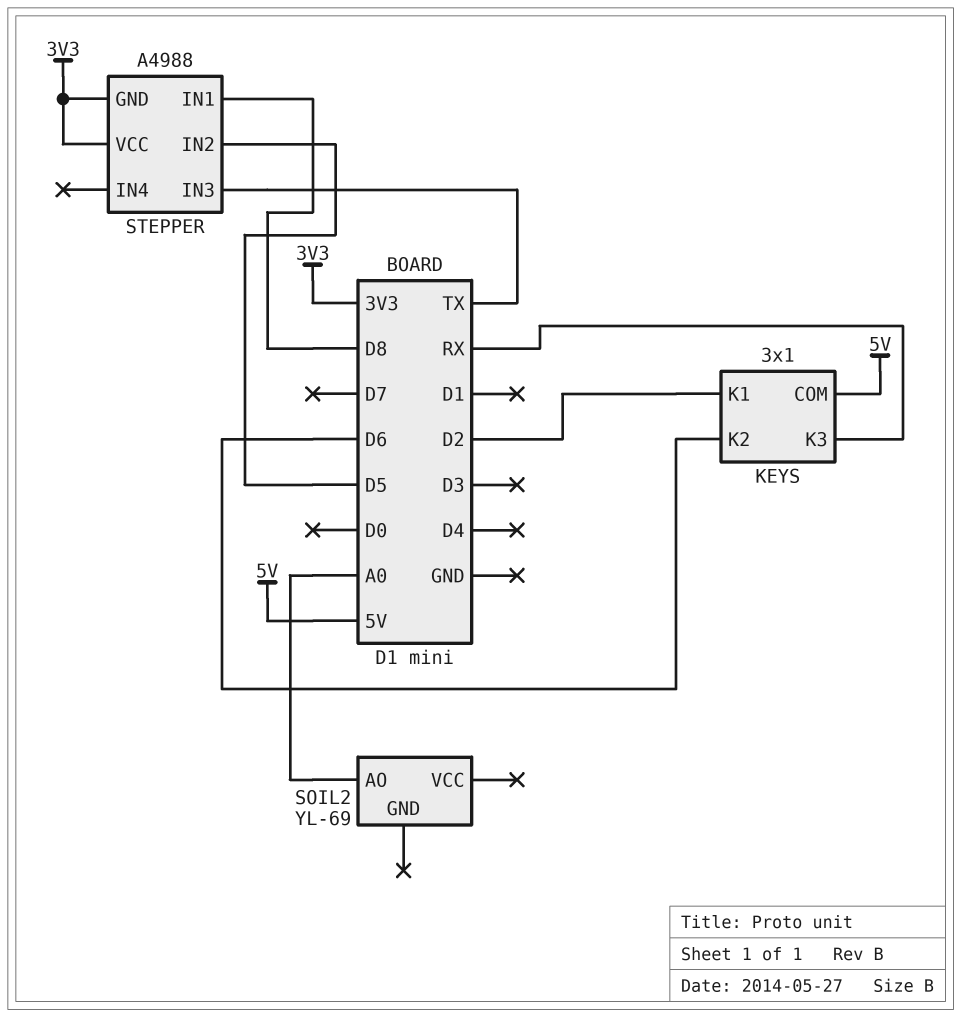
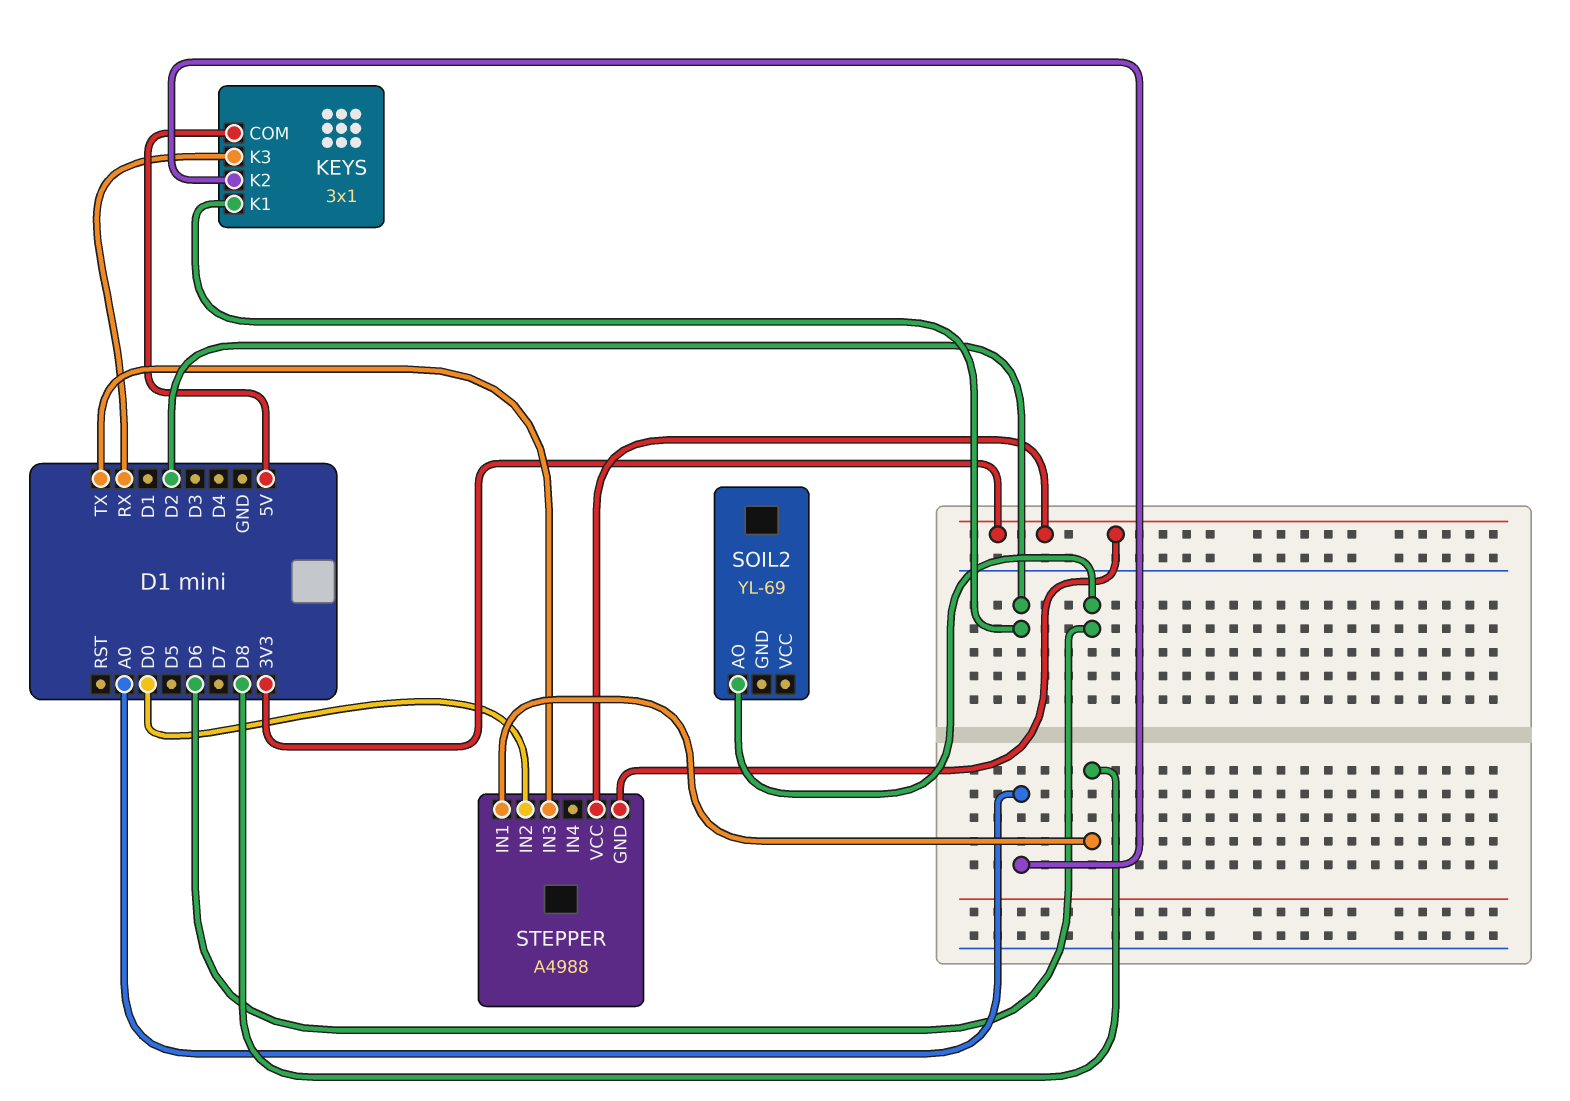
KEYS pin K2: D6 -> A0
SOIL2 pin AO: A0 -> D6
STEPPER pin IN2: D5 -> D0

